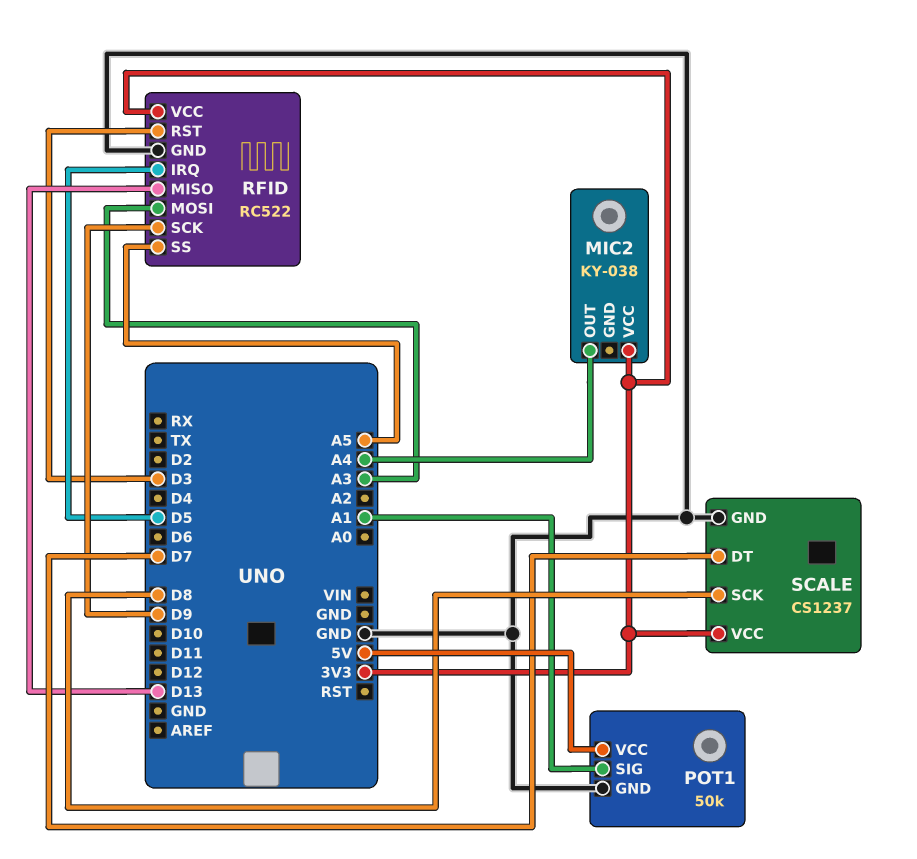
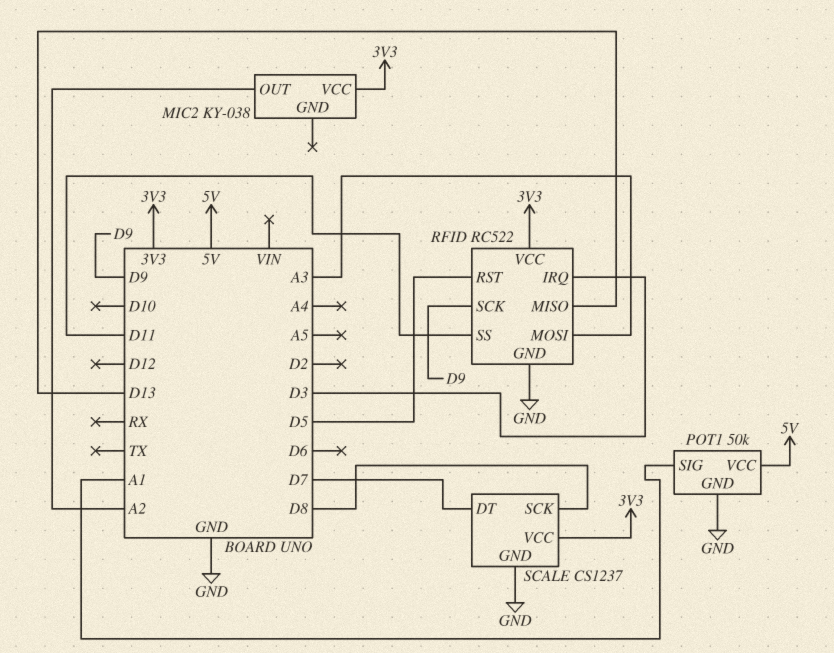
MIC2 pin OUT: A4 -> A2
RFID pin IRQ: D5 -> D3
RFID pin RST: D3 -> D5
RFID pin SS: A5 -> D11

